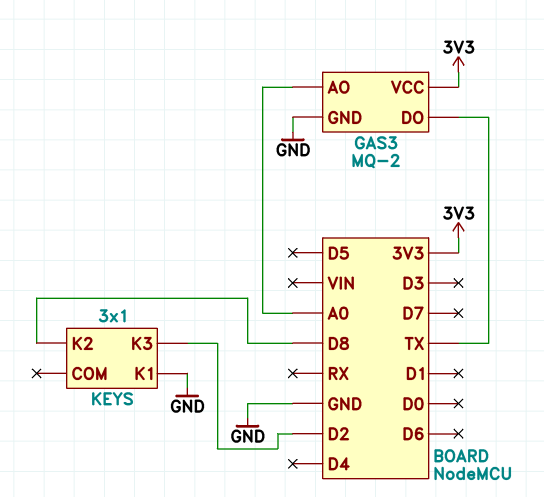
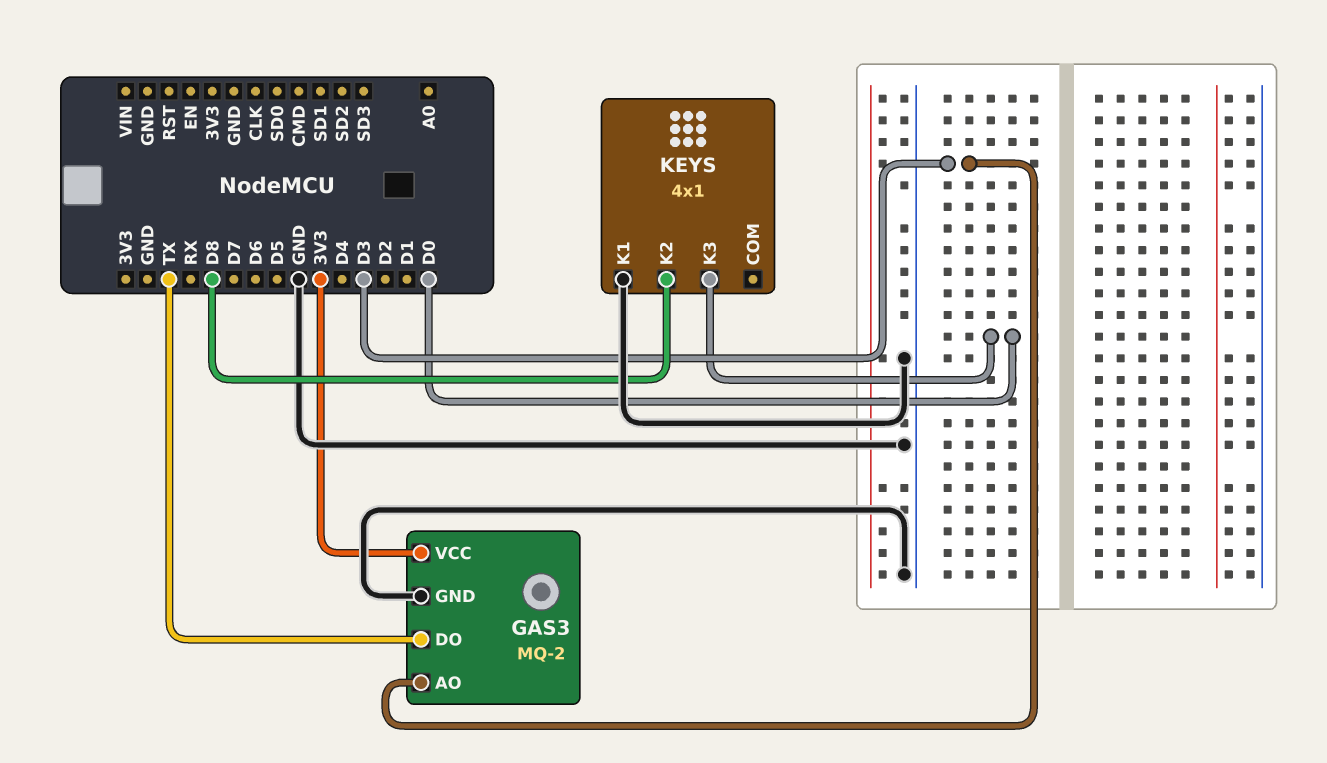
GAS3 pin AO: A0 -> D3
KEYS: 3x1 -> 4x1
KEYS pin K3: D2 -> D0

